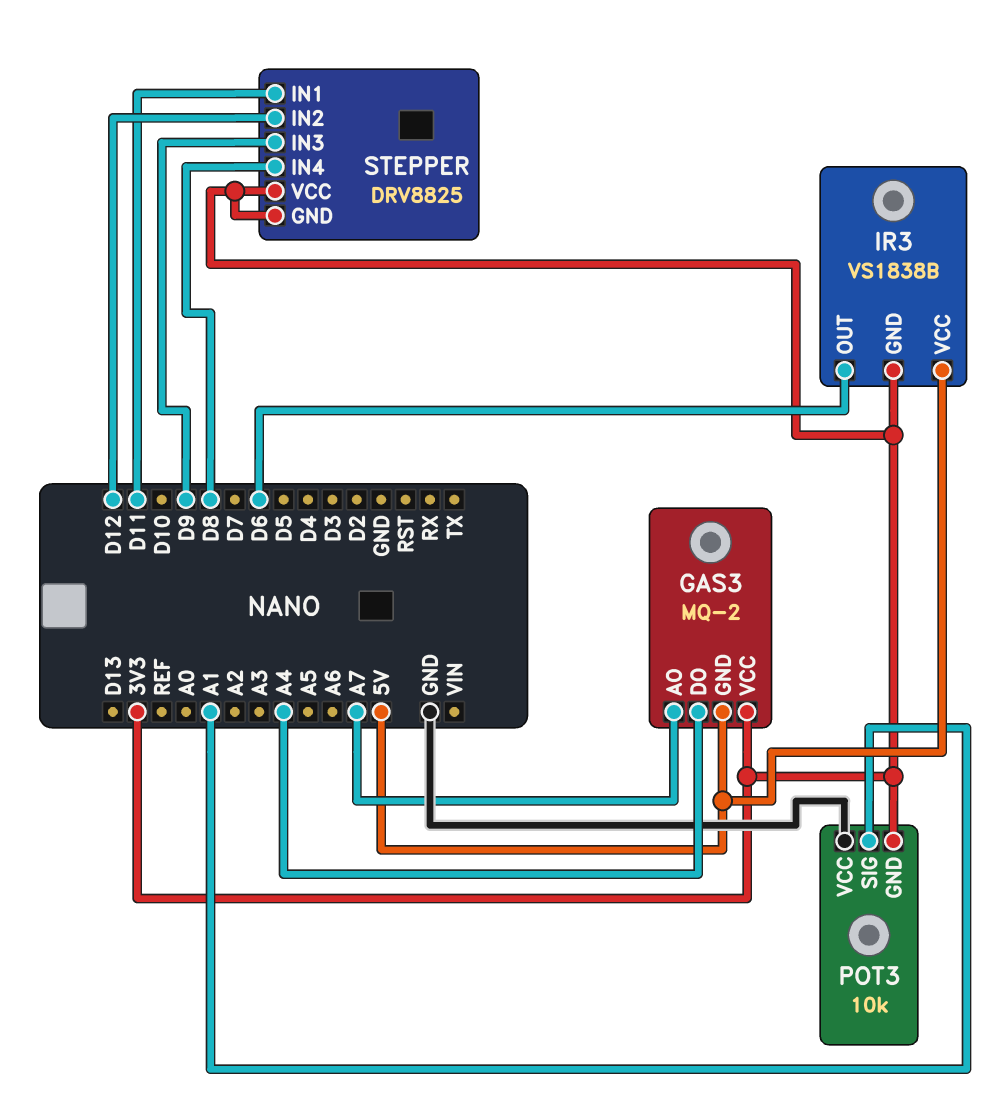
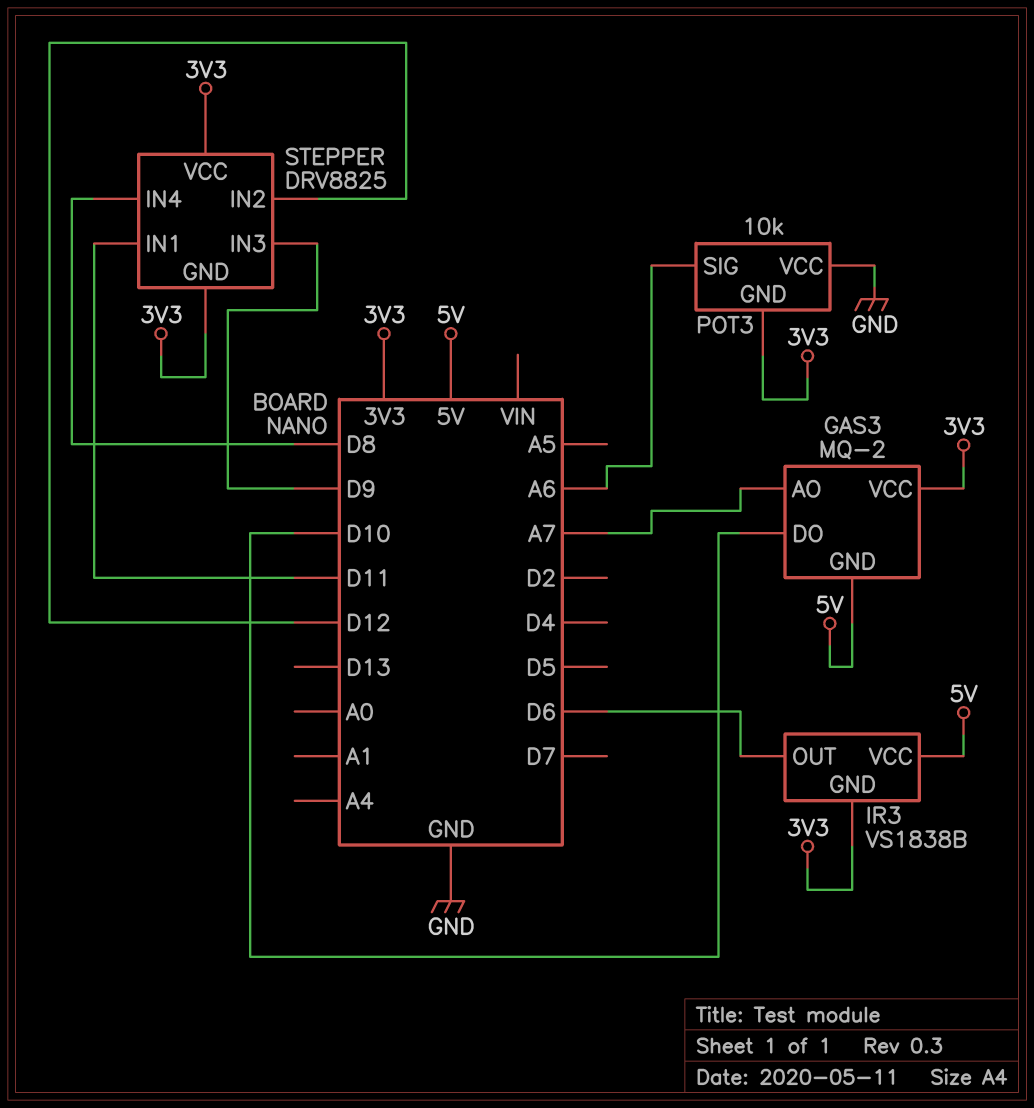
GAS3 pin DO: A4 -> D10
POT3 pin SIG: A1 -> A6

